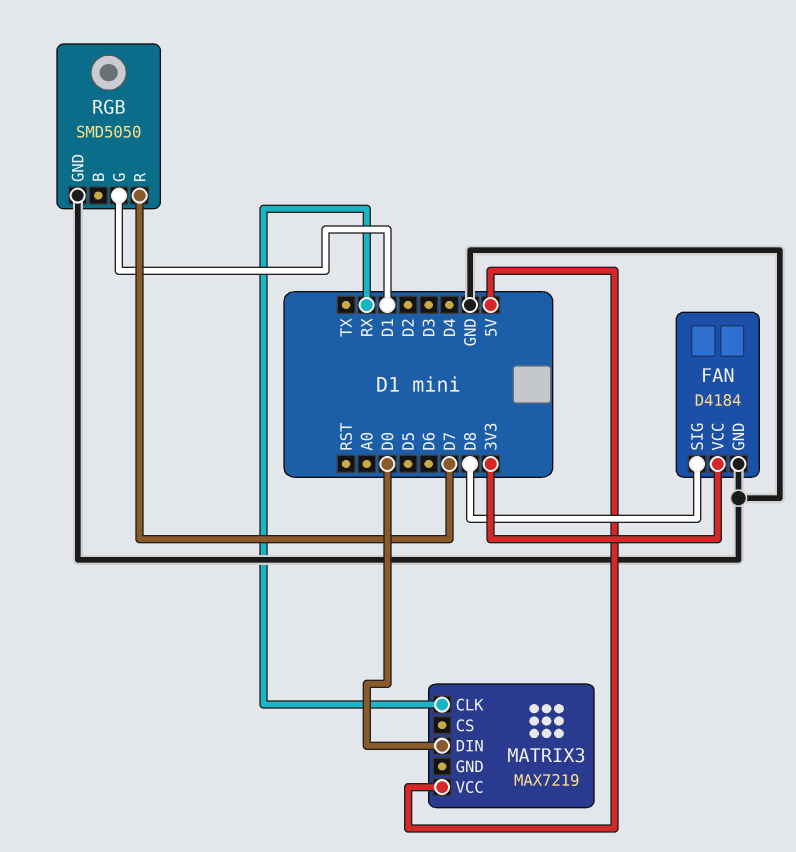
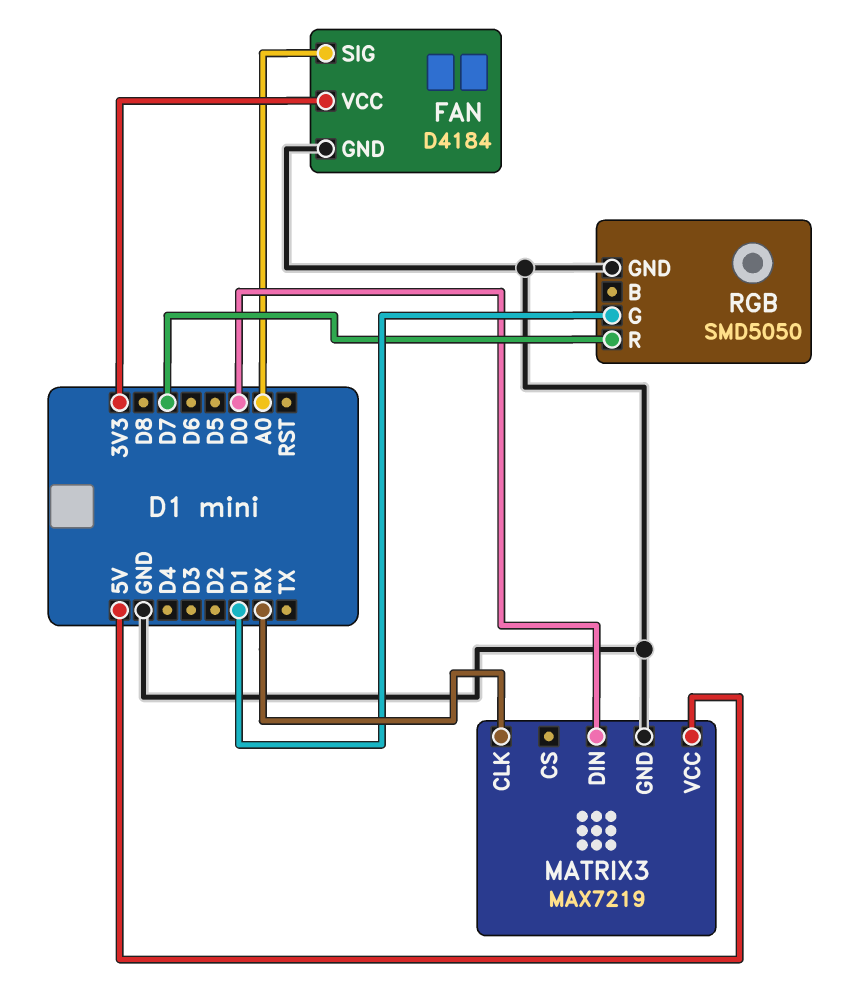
FAN pin SIG: D8 -> A0
MATRIX3 pin GND: none -> GND

